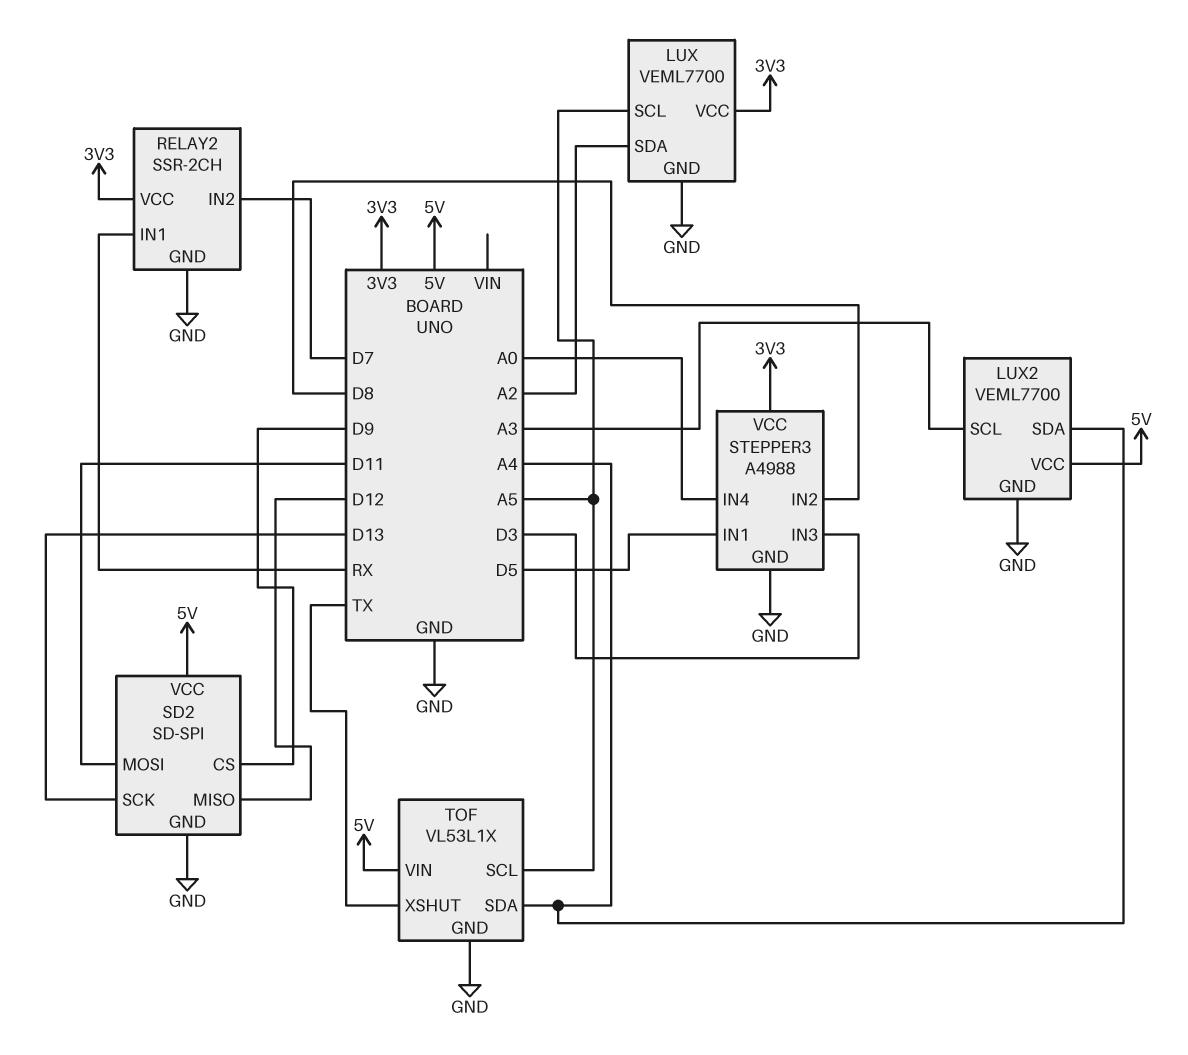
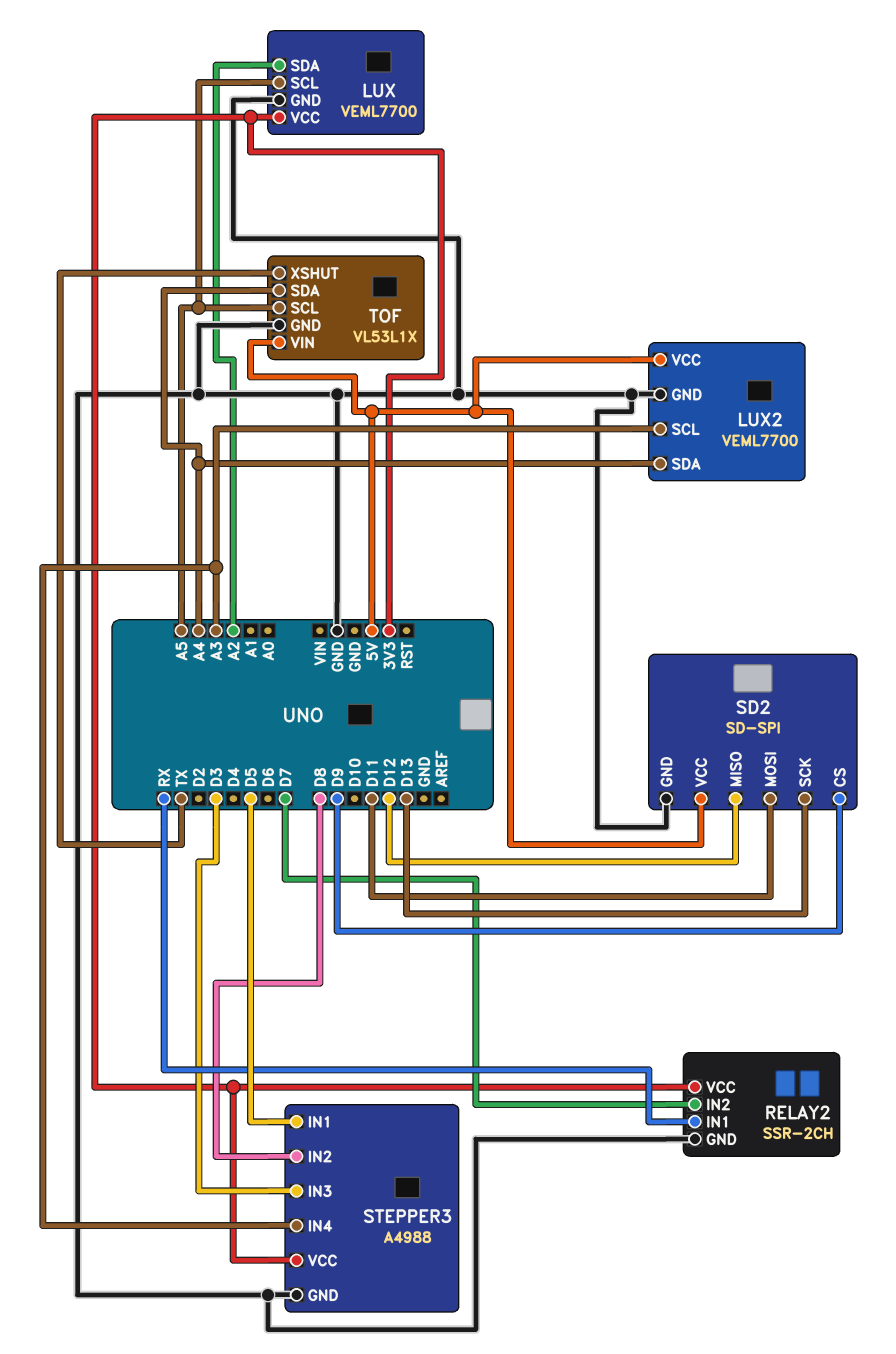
STEPPER3 pin IN4: A0 -> A3

